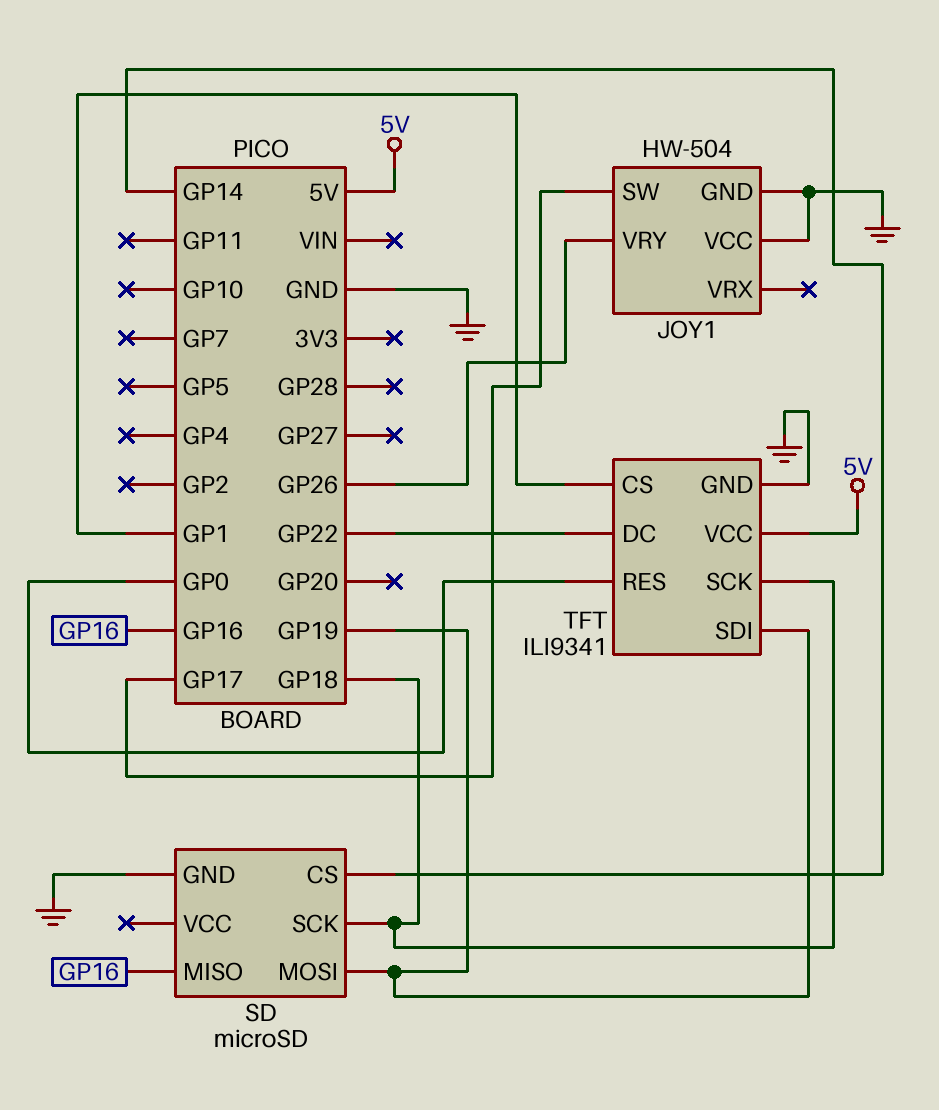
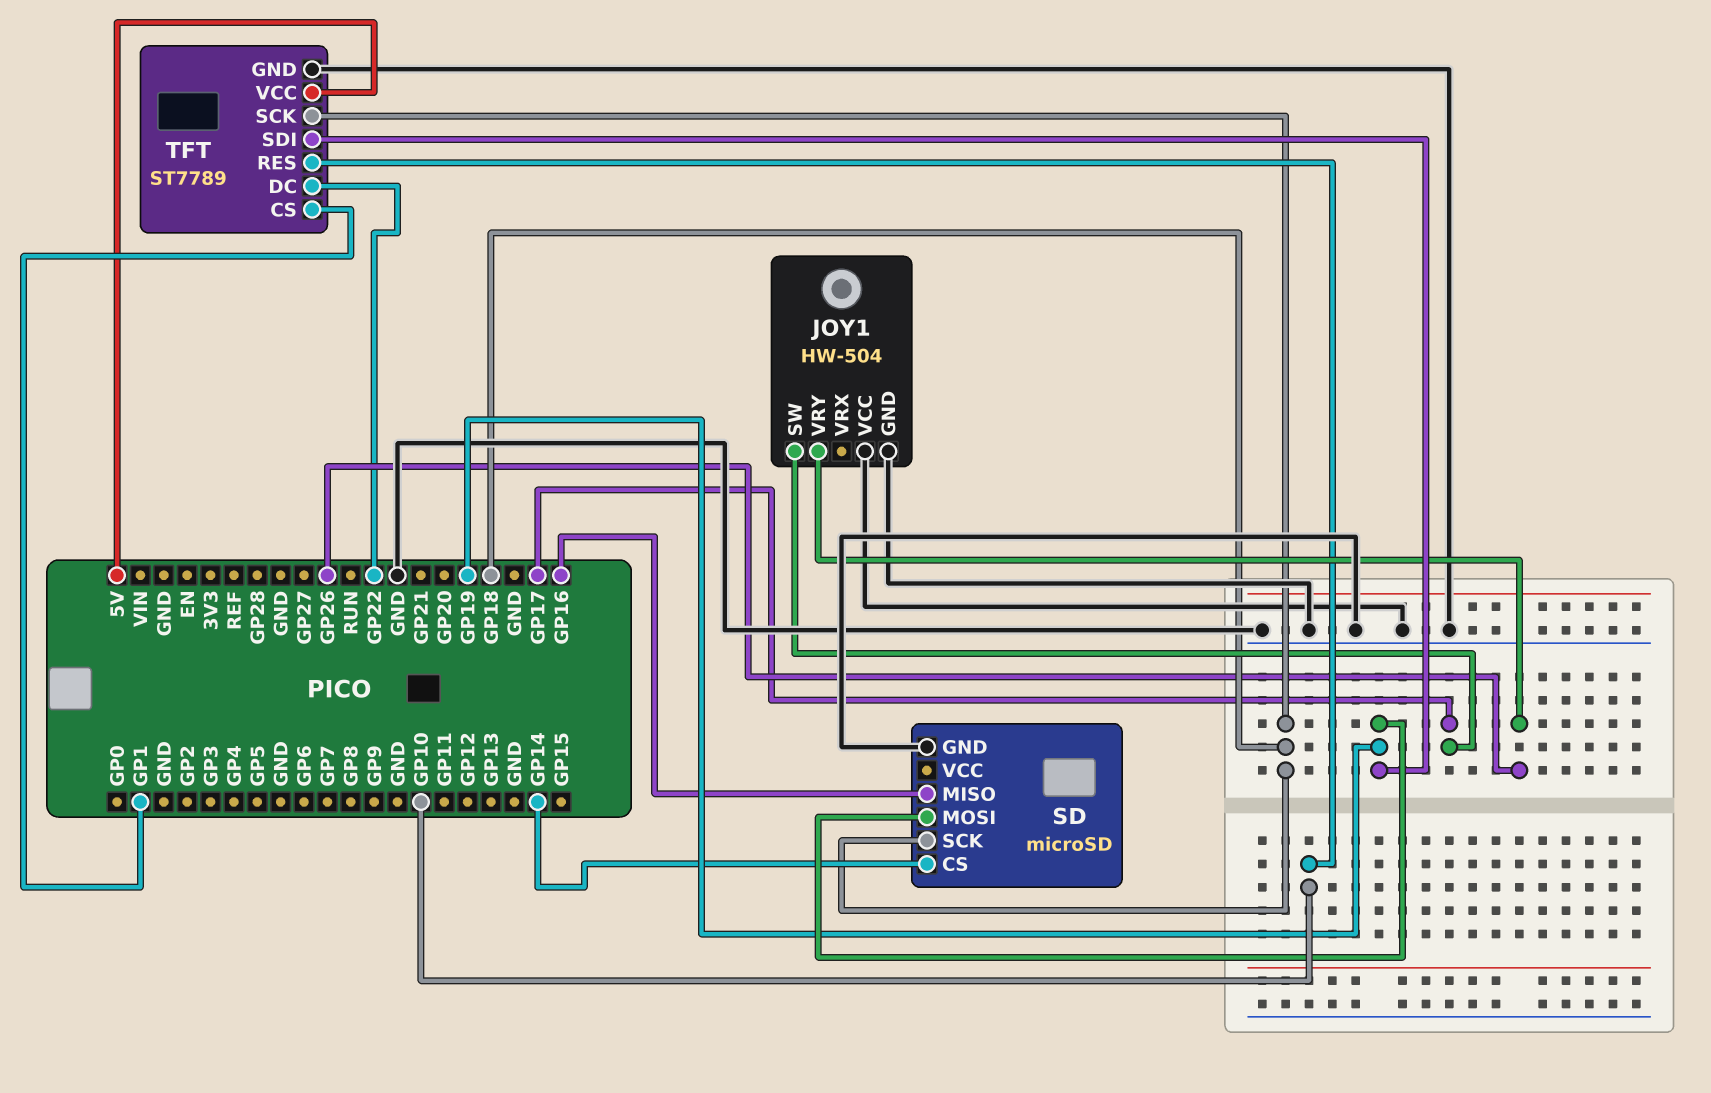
TFT: ILI9341 -> ST7789
TFT pin RES: GP0 -> GP10

